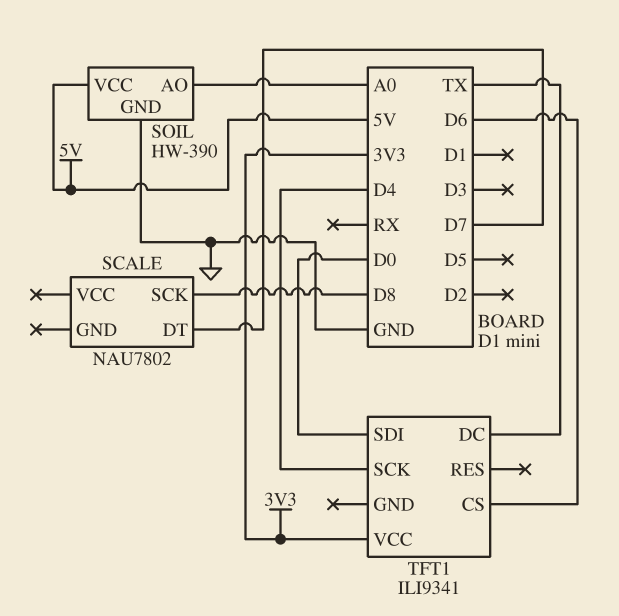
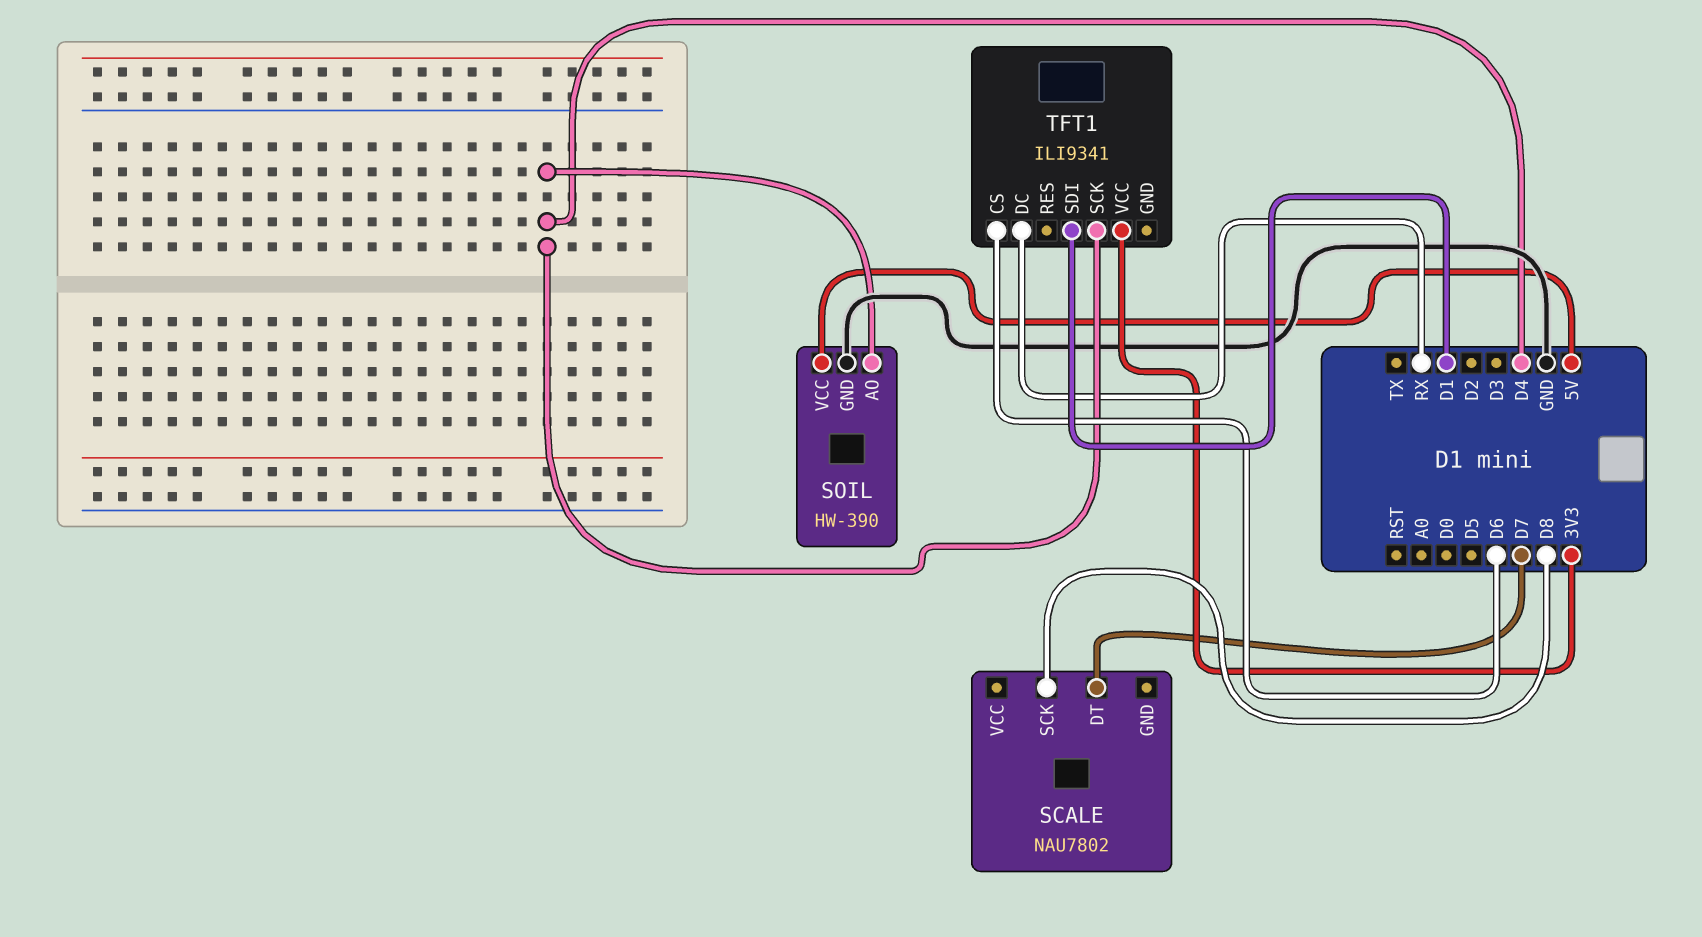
SOIL pin AO: A0 -> D4
TFT1 pin DC: TX -> RX
TFT1 pin SDI: D0 -> D1

